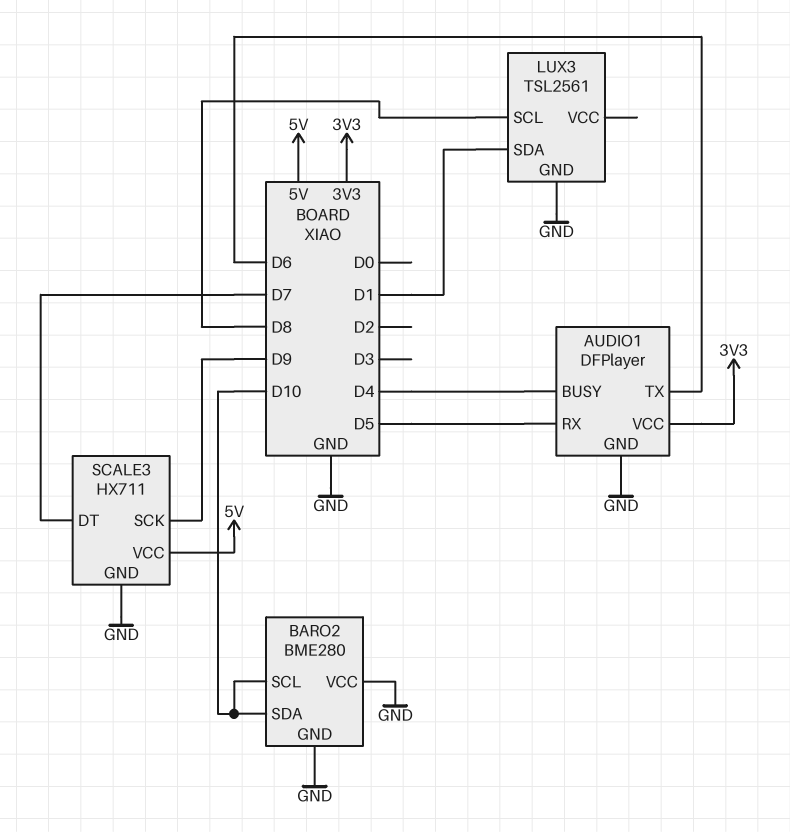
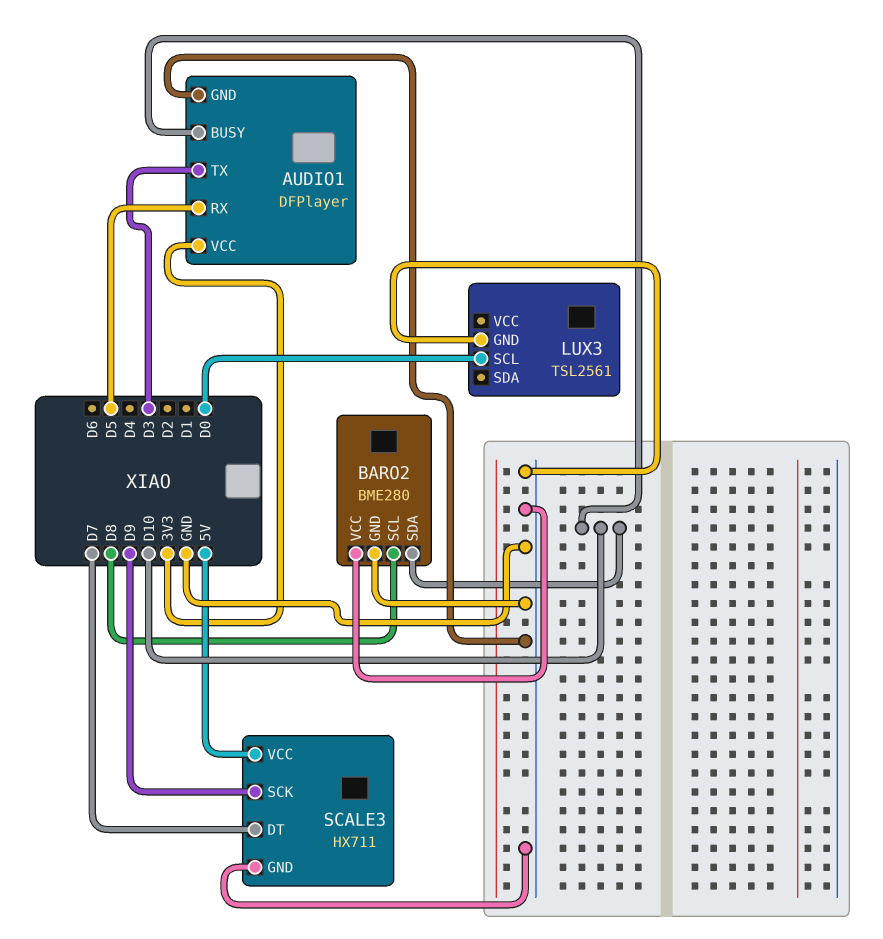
AUDIO1 pin BUSY: D4 -> D10
AUDIO1 pin TX: D6 -> D3
BARO2 pin SCL: D10 -> D8
LUX3 pin SCL: D8 -> D0
LUX3 pin SDA: D1 -> none

